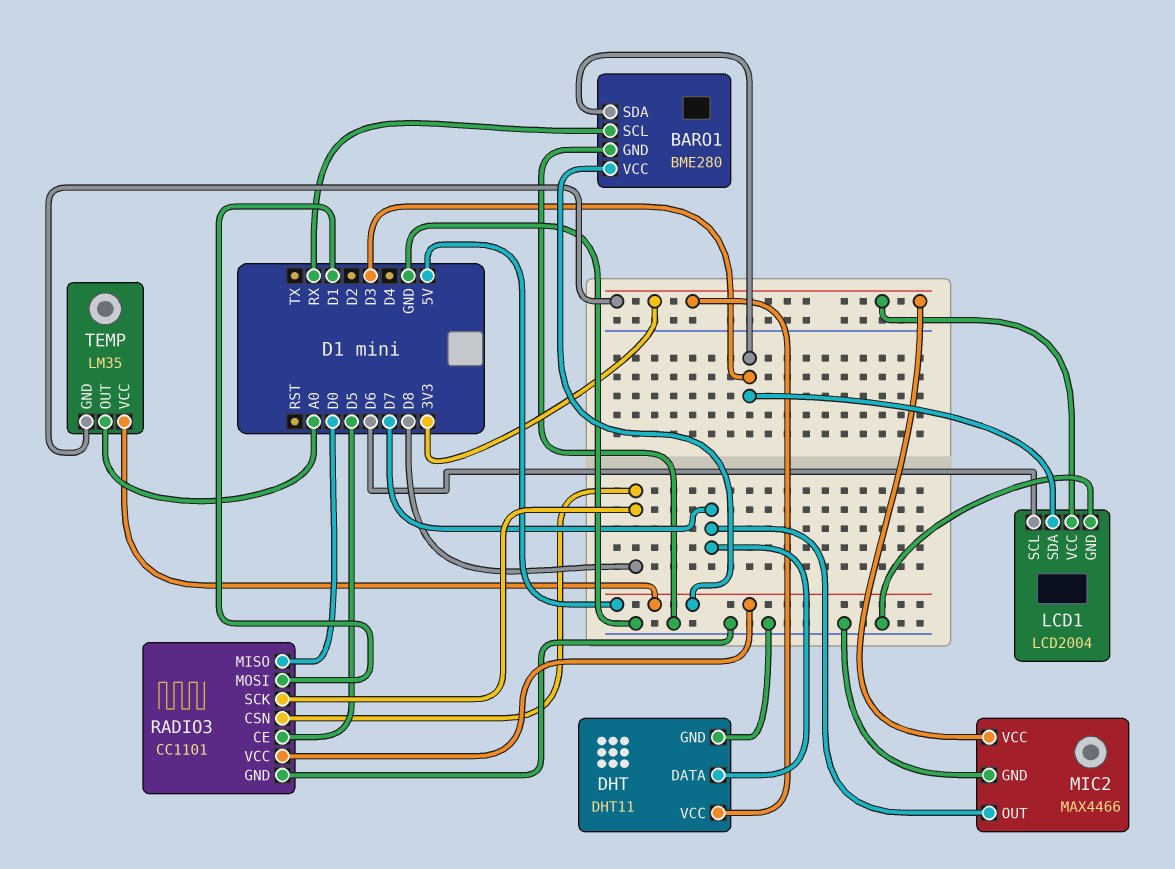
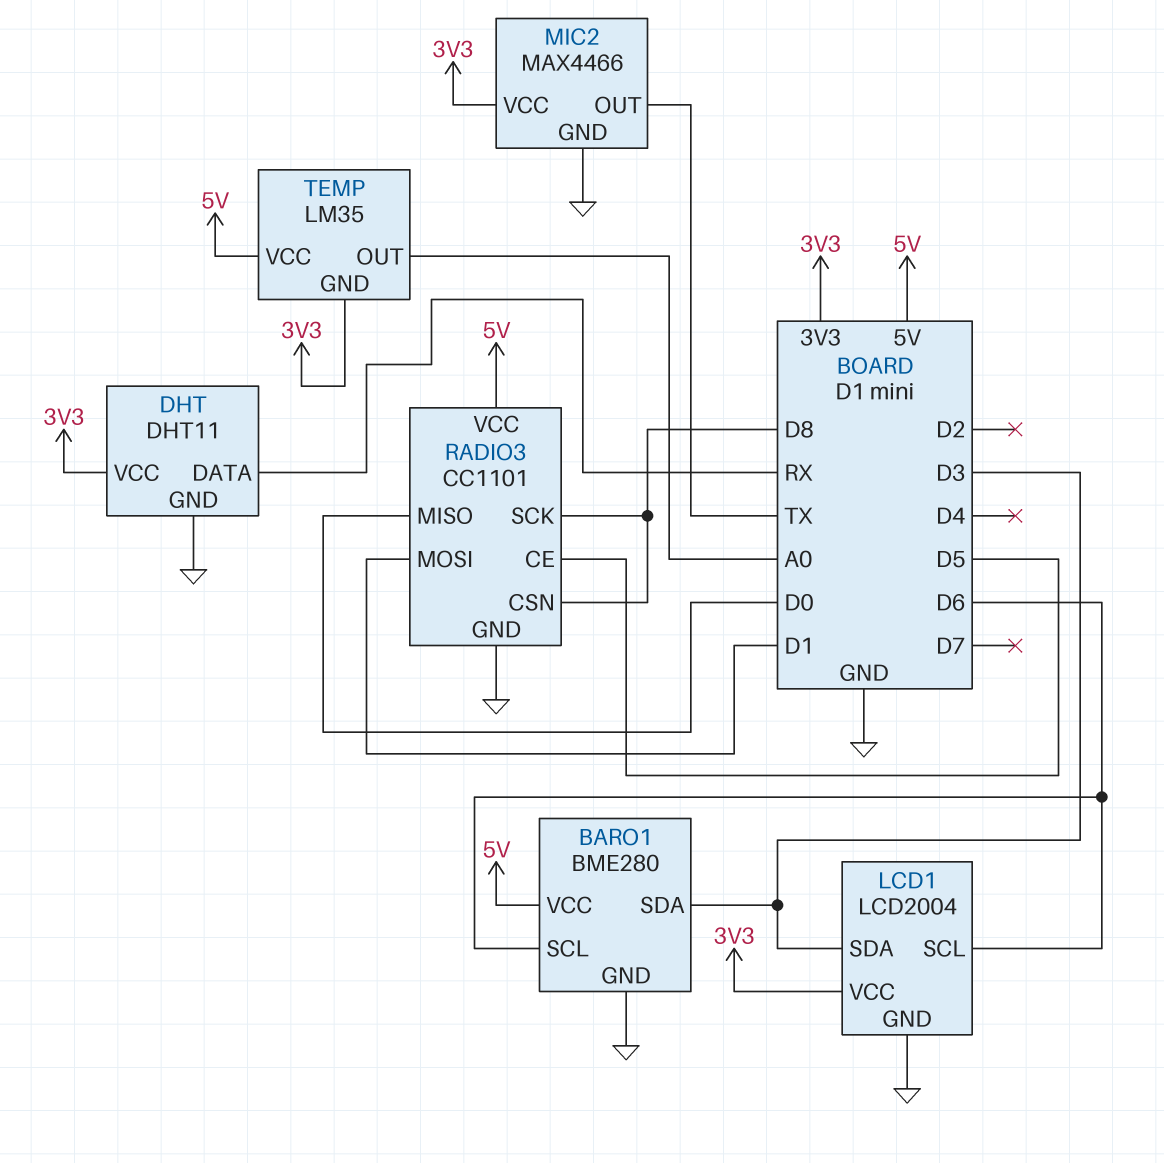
BARO1 pin SCL: RX -> D6
DHT pin DATA: D7 -> RX
MIC2 pin OUT: D7 -> TX

